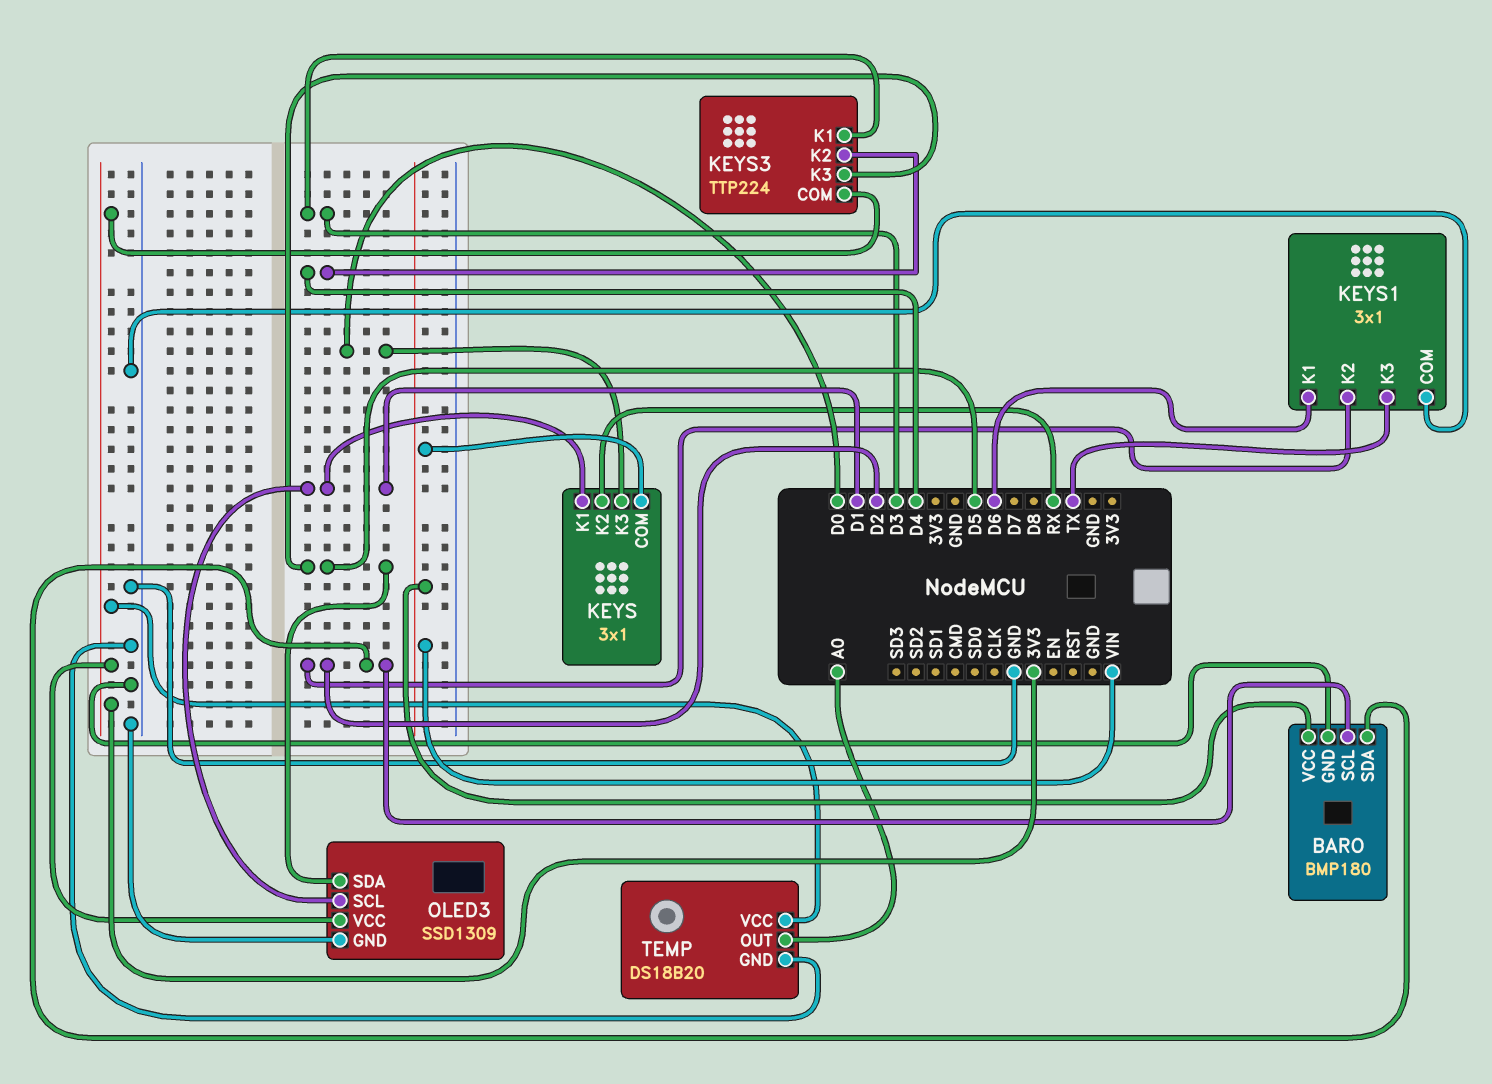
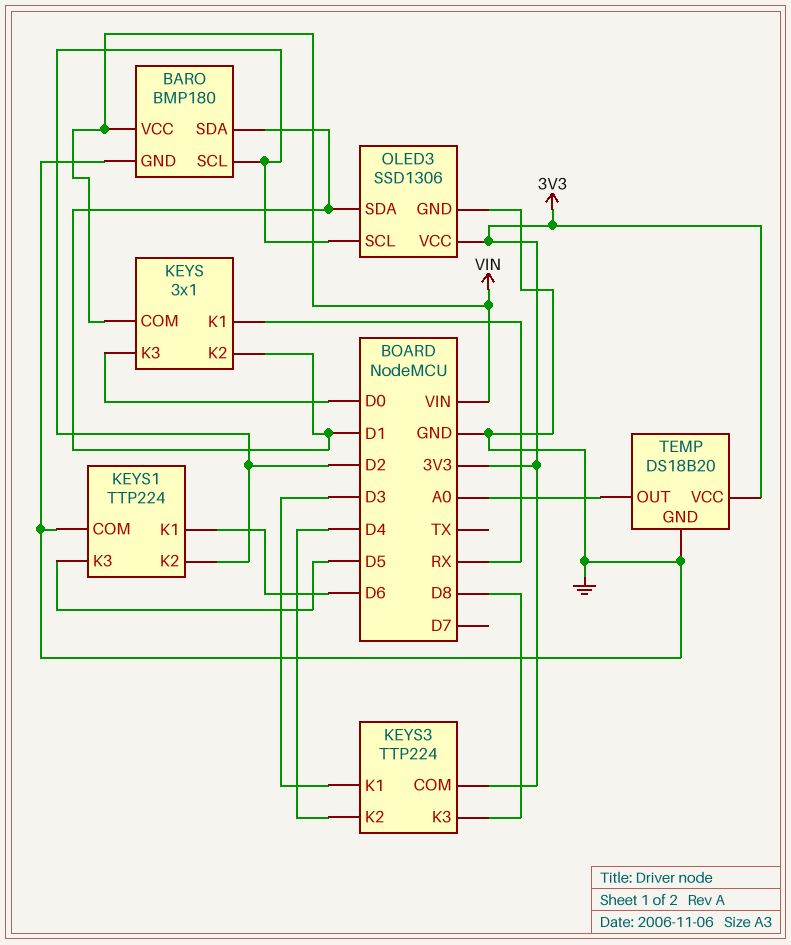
BARO pin SDA: D2 -> D1
KEYS pin K1: D1 -> RX
KEYS pin K2: RX -> D1
KEYS1: 3x1 -> TTP224
KEYS1 pin K3: TX -> D5
KEYS3 pin K3: D5 -> D8
OLED3: SSD1309 -> SSD1306
OLED3 pin SCL: D1 -> D2
OLED3 pin SDA: D5 -> D1

